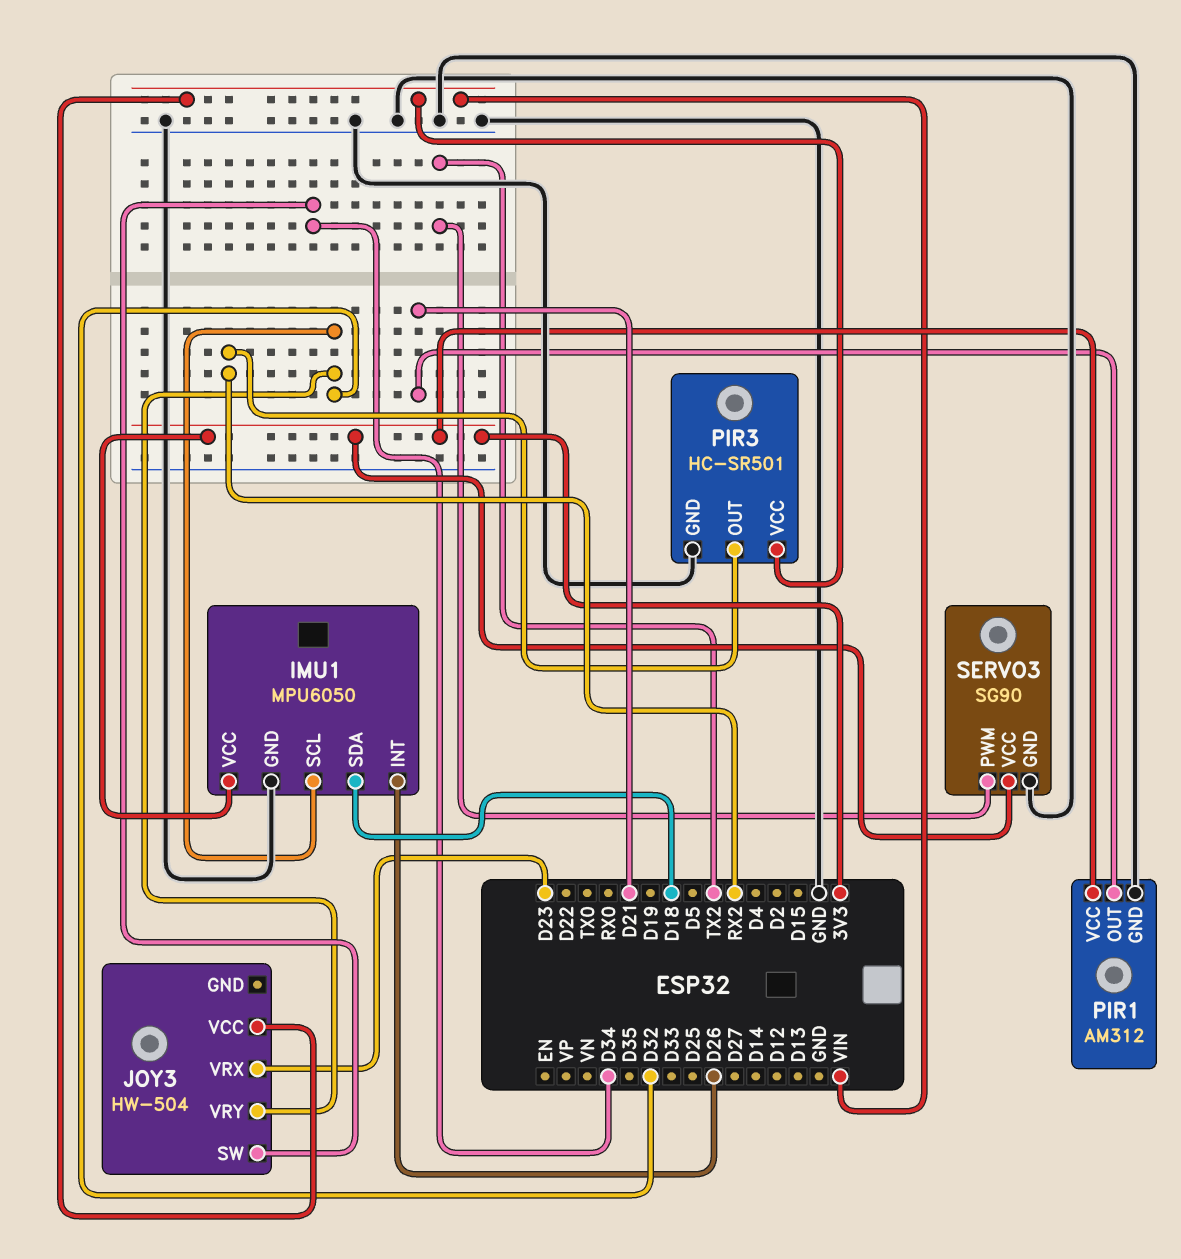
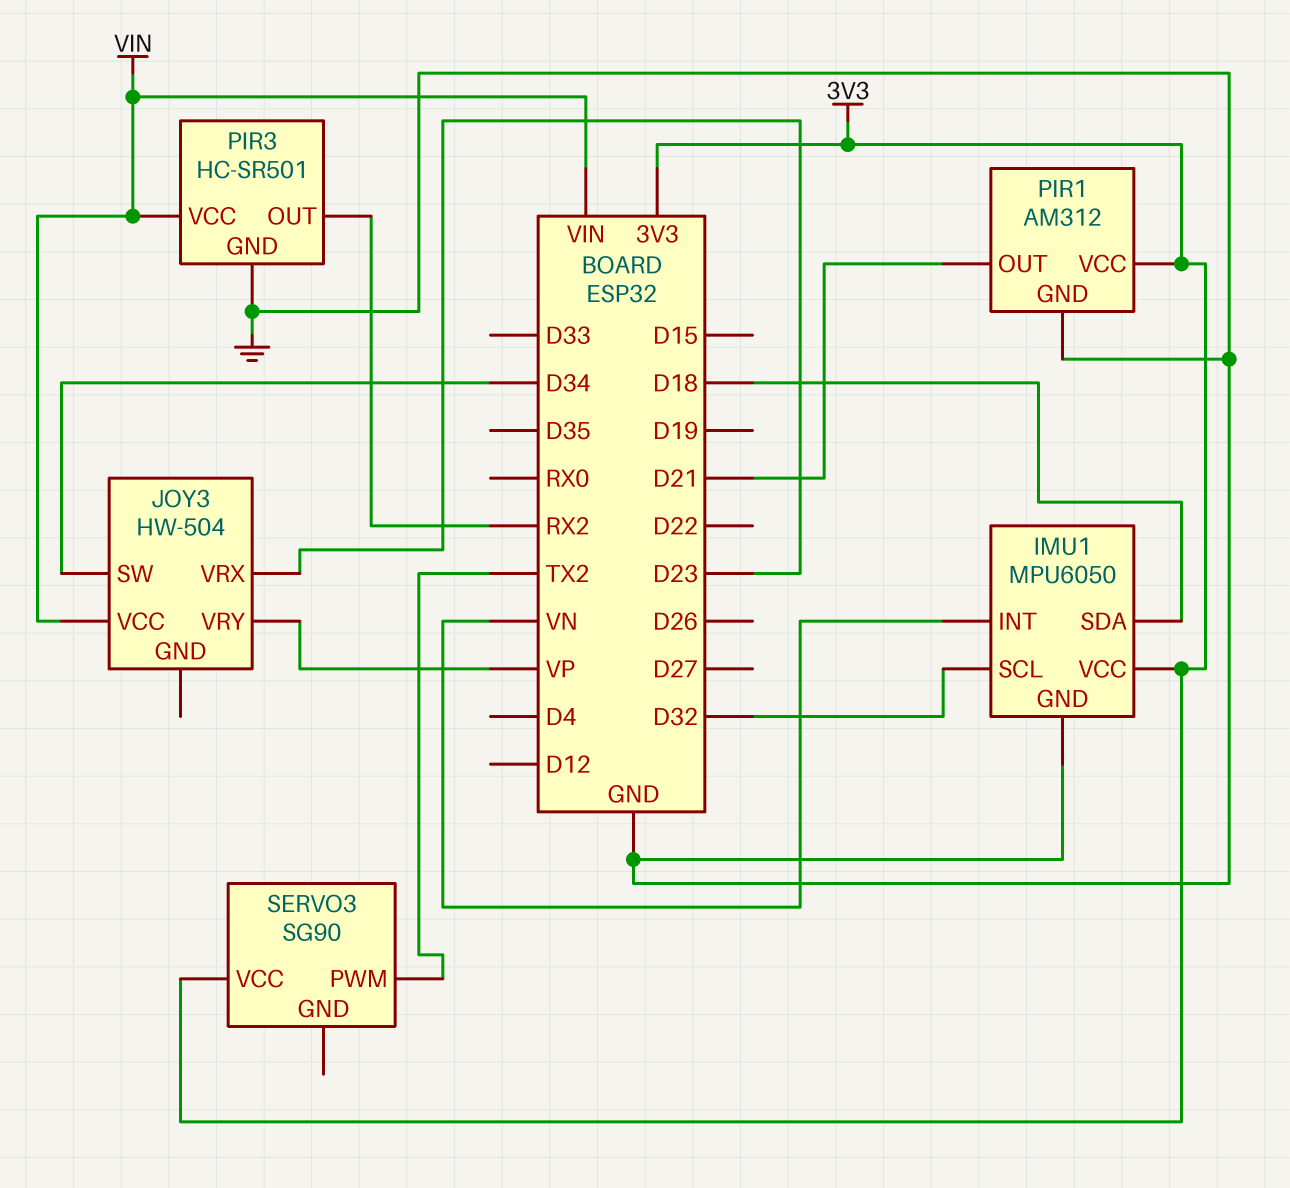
IMU1 pin INT: D26 -> VN
JOY3 pin VRY: D32 -> VP
SERVO3 pin GND: GND -> none

